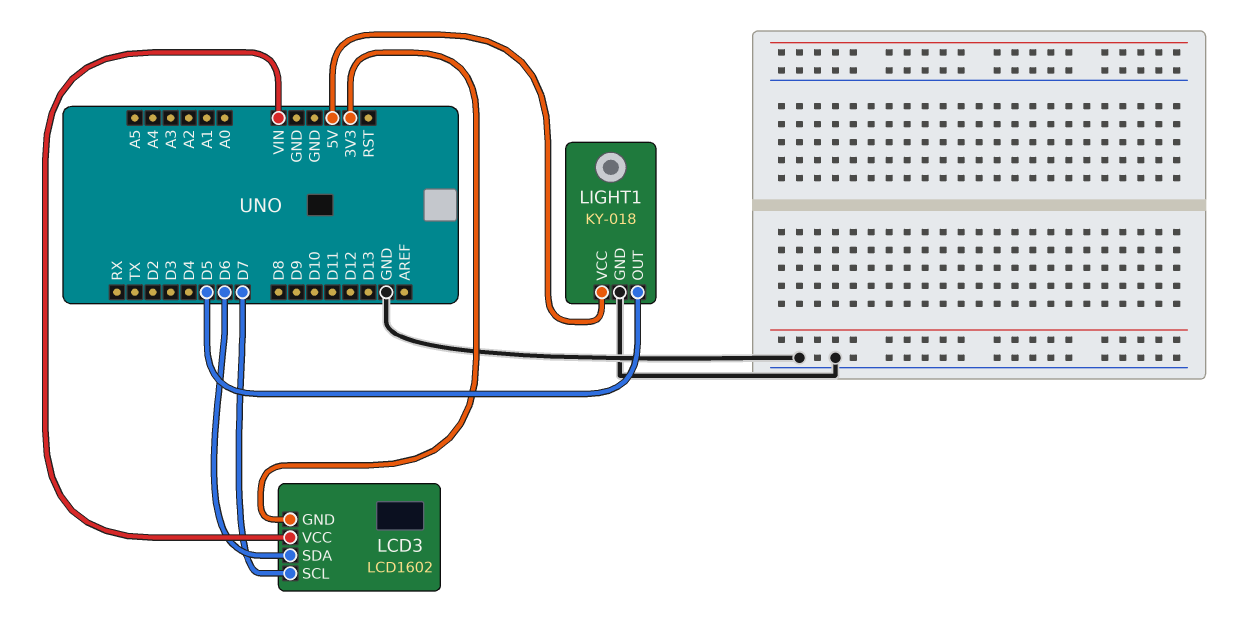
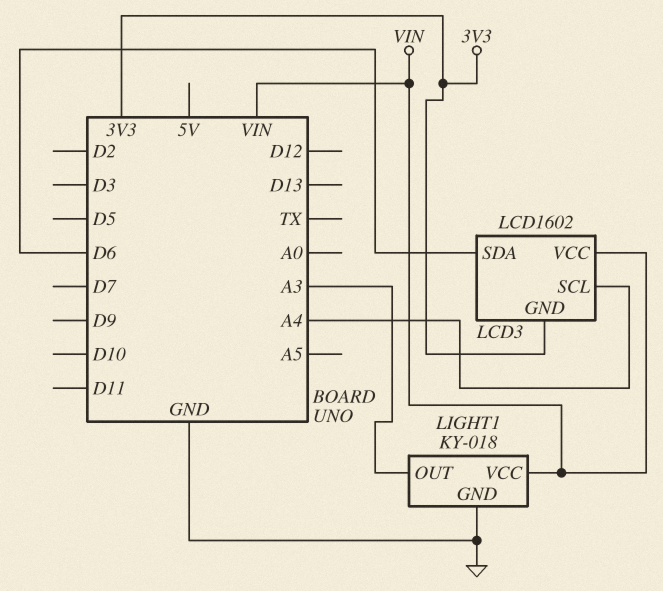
LCD3 pin SCL: D7 -> A4
LIGHT1 pin OUT: D5 -> A3
LIGHT1 pin VCC: 5V -> VIN

